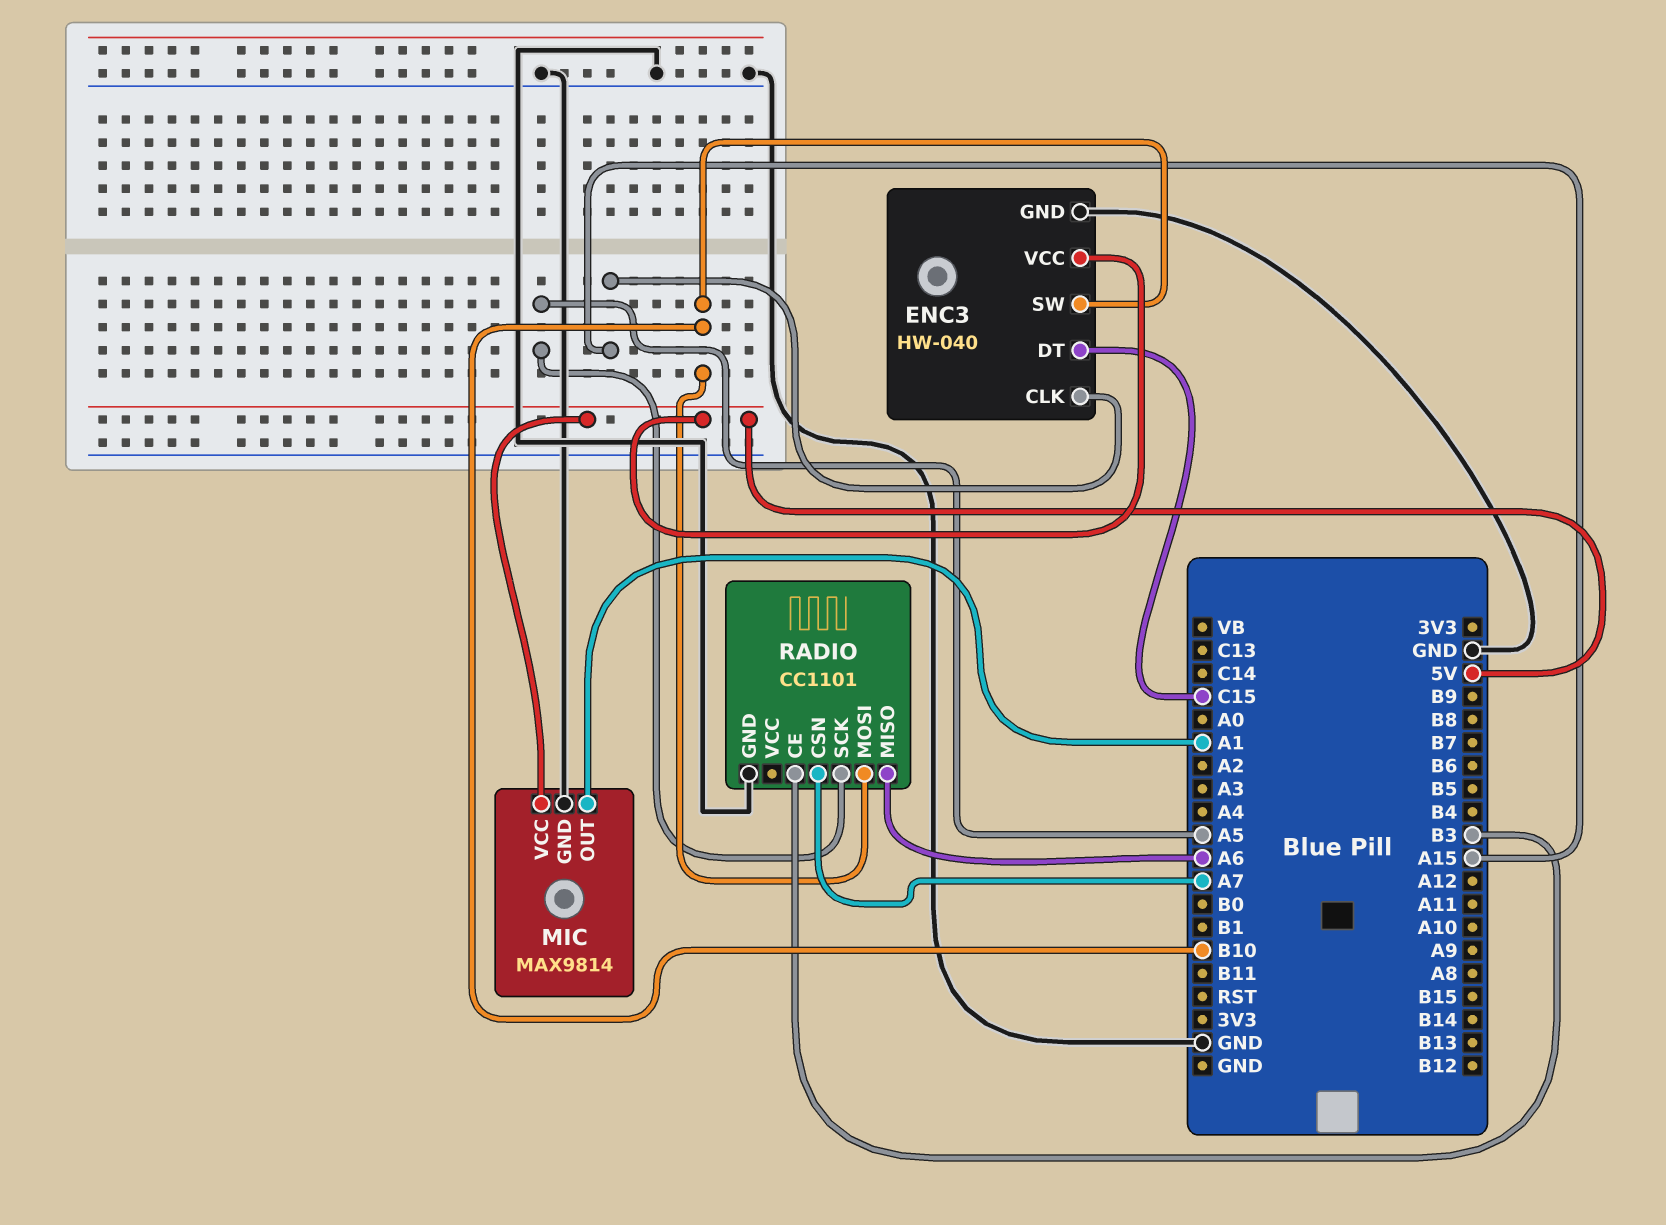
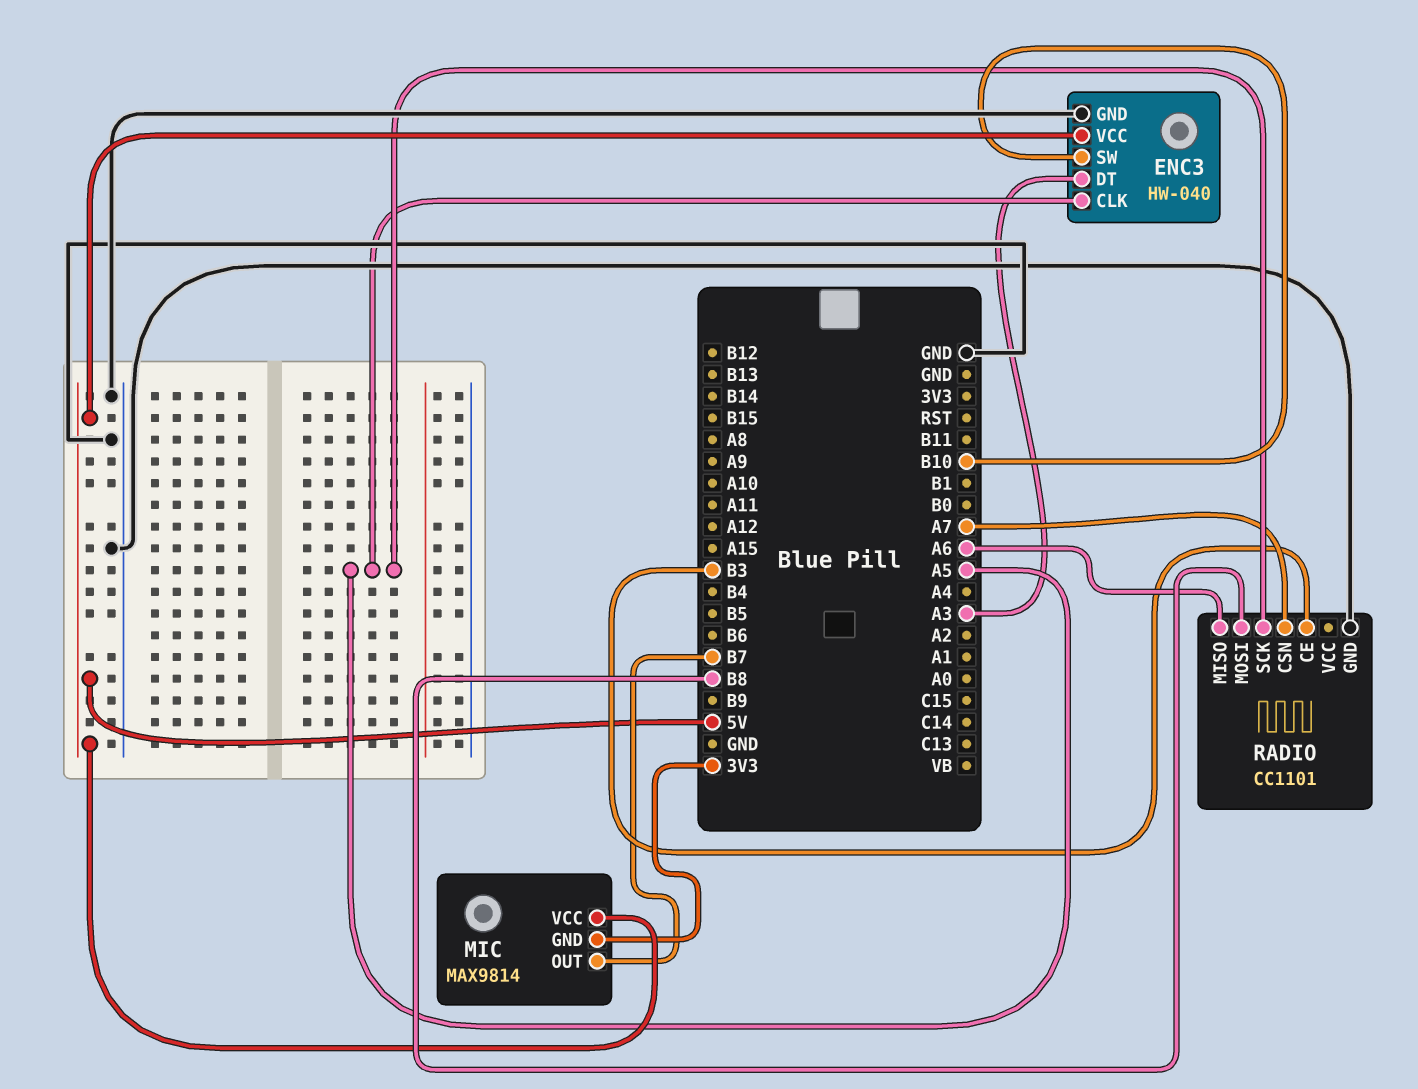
ENC3 pin CLK: A15 -> A5
ENC3 pin DT: C15 -> A3
MIC pin GND: GND -> 3V3
MIC pin OUT: A1 -> B7
RADIO pin MOSI: B10 -> B8

